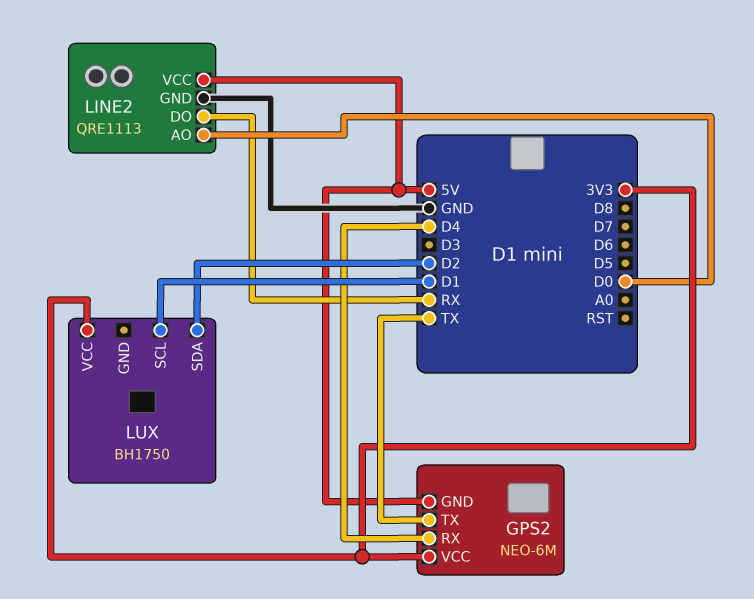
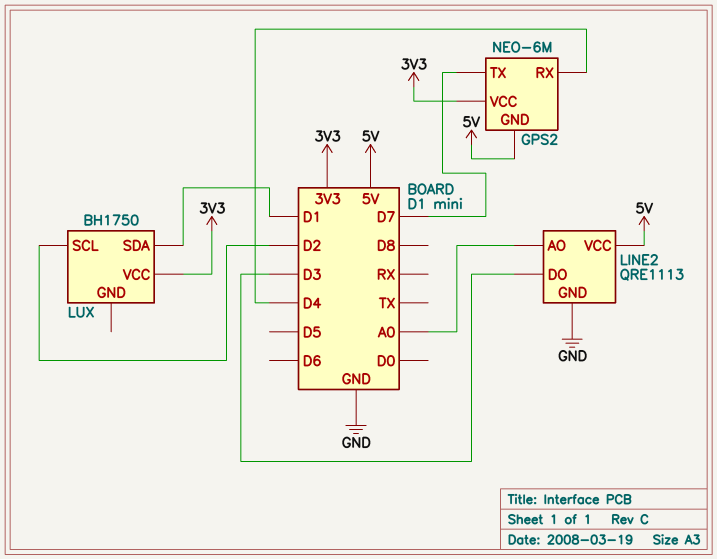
GPS2 pin TX: TX -> D7
LINE2 pin AO: D0 -> A0
LINE2 pin DO: RX -> D3
LUX pin SCL: D1 -> D2
LUX pin SDA: D2 -> D1

